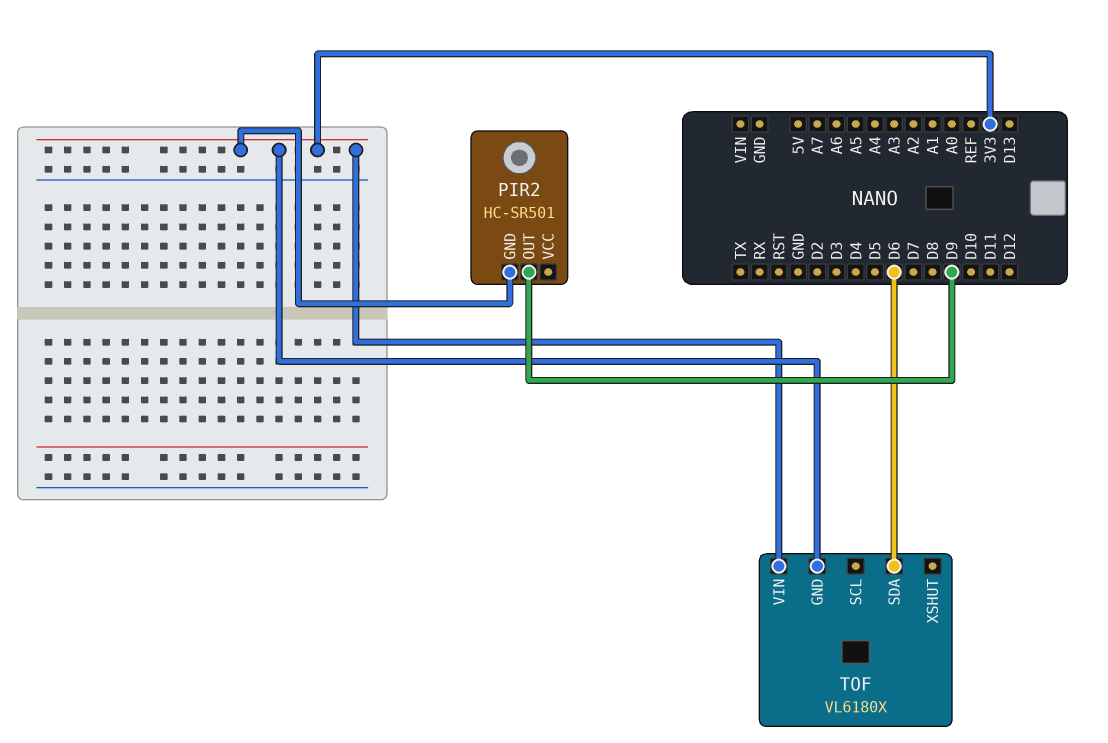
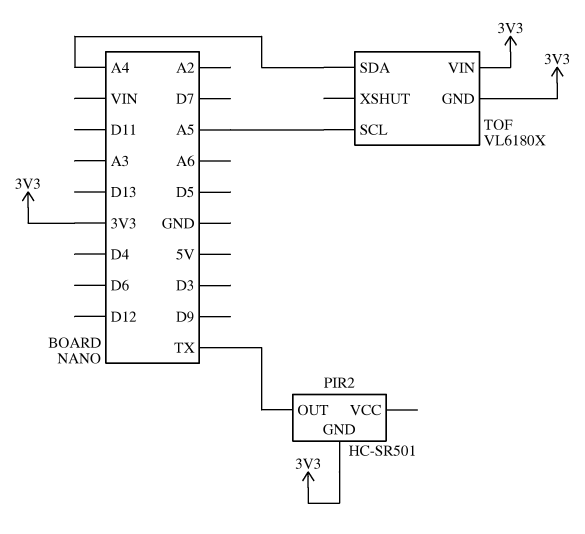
PIR2 pin OUT: D9 -> TX
TOF pin SCL: none -> A5
TOF pin SDA: D6 -> A4

